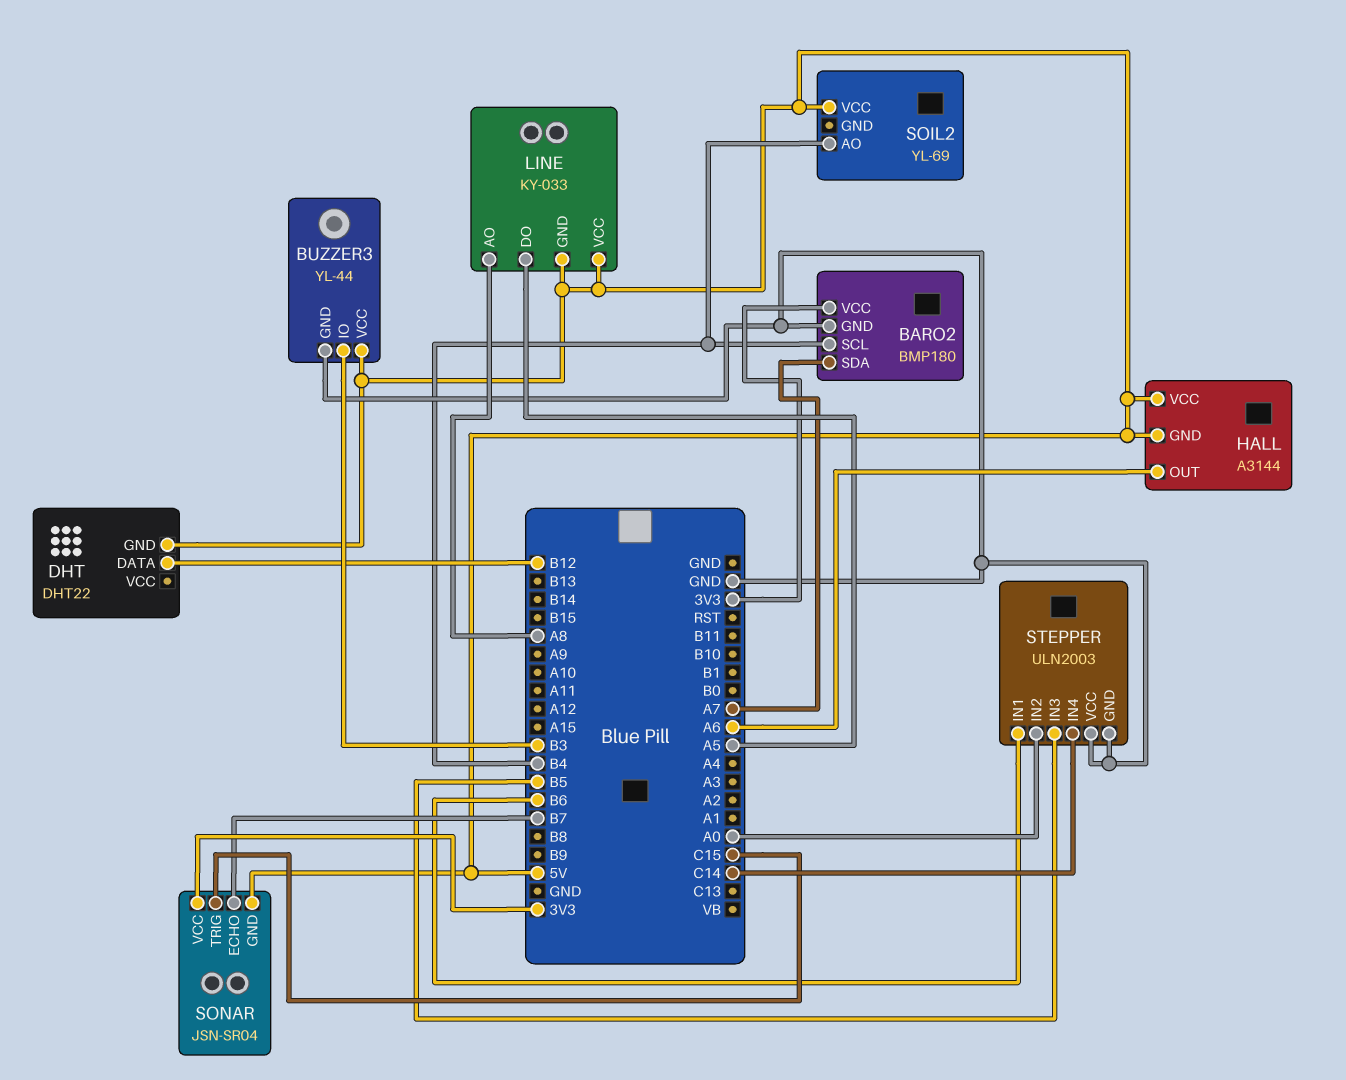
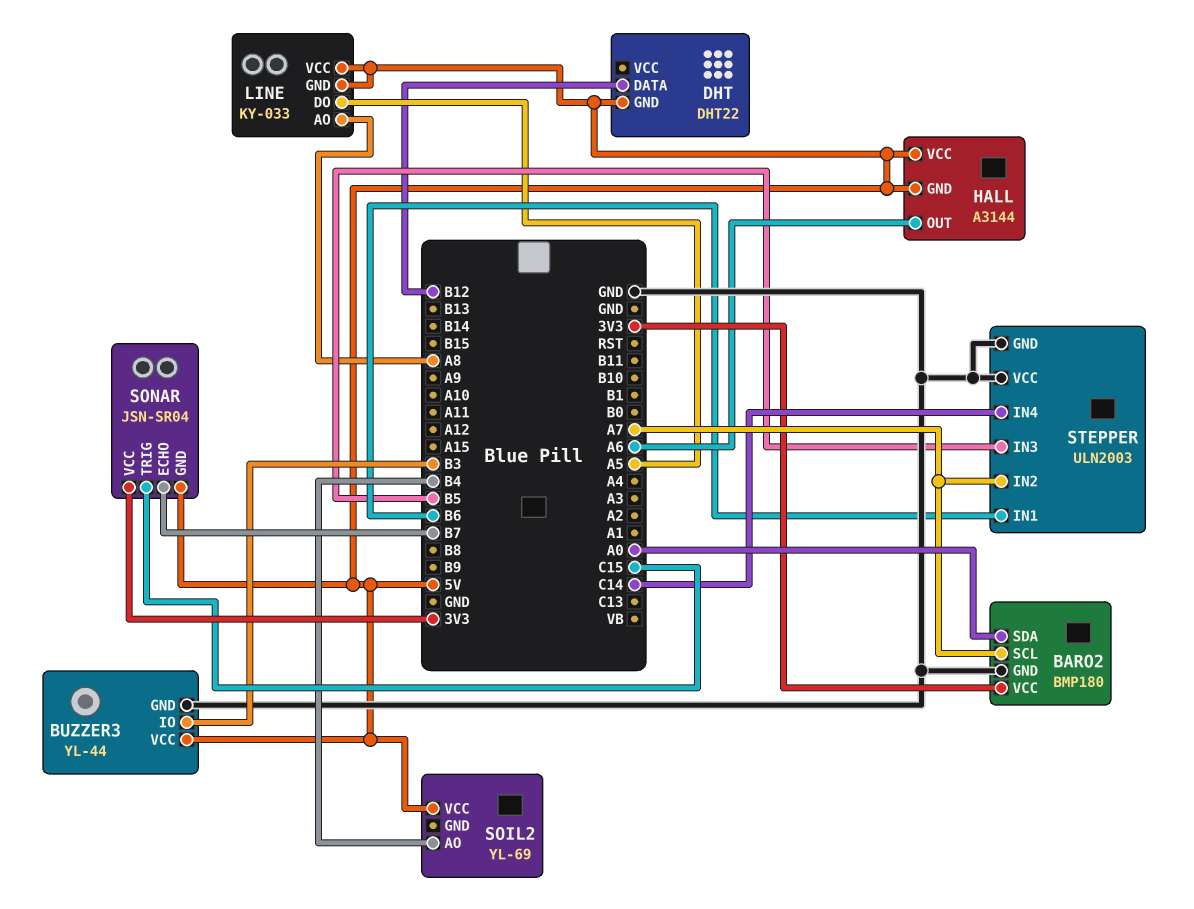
BARO2 pin SCL: B4 -> A7
BARO2 pin SDA: A7 -> A0
STEPPER pin IN2: A0 -> A7

